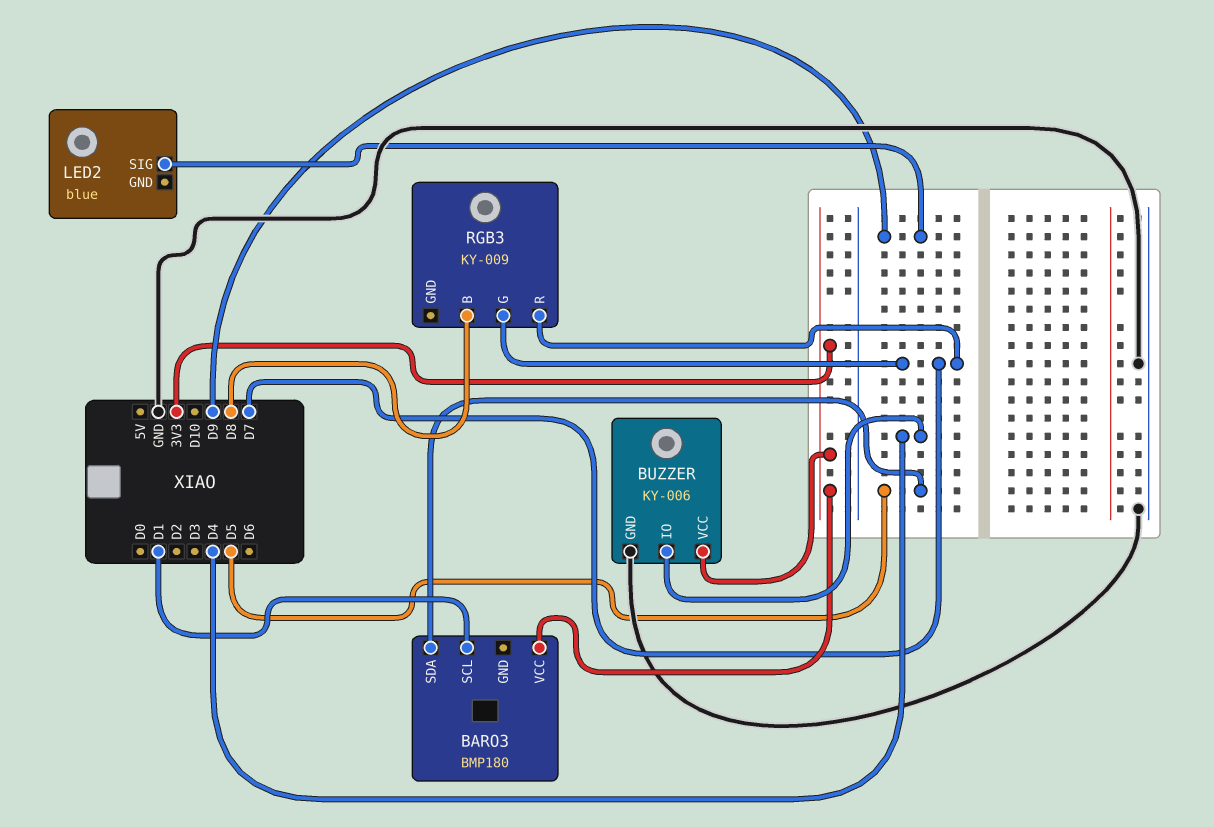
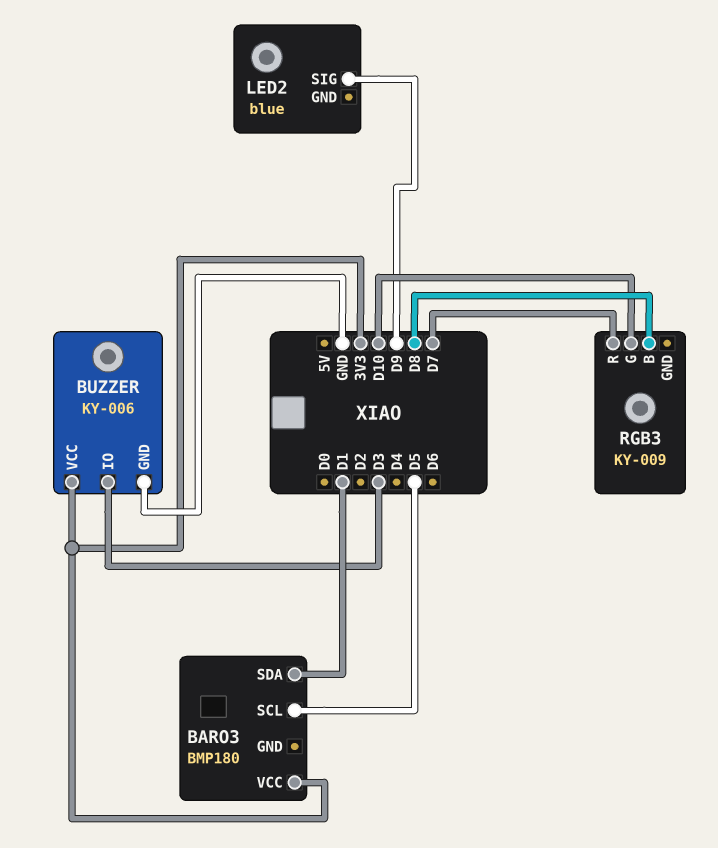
BARO3 pin SCL: D1 -> D5
BARO3 pin SDA: D5 -> D1
BUZZER pin IO: D4 -> D3
RGB3 pin G: D7 -> D10

